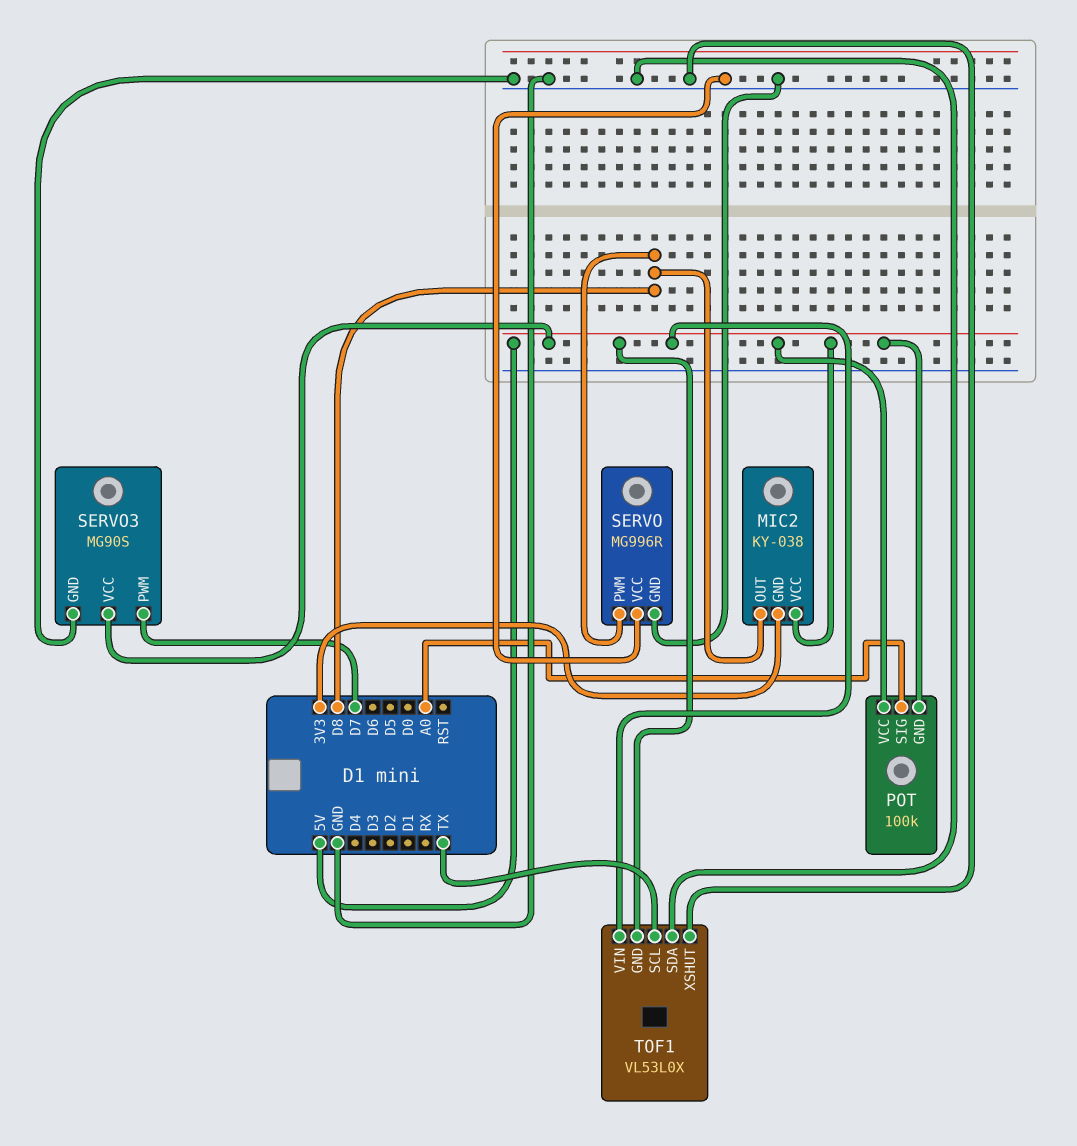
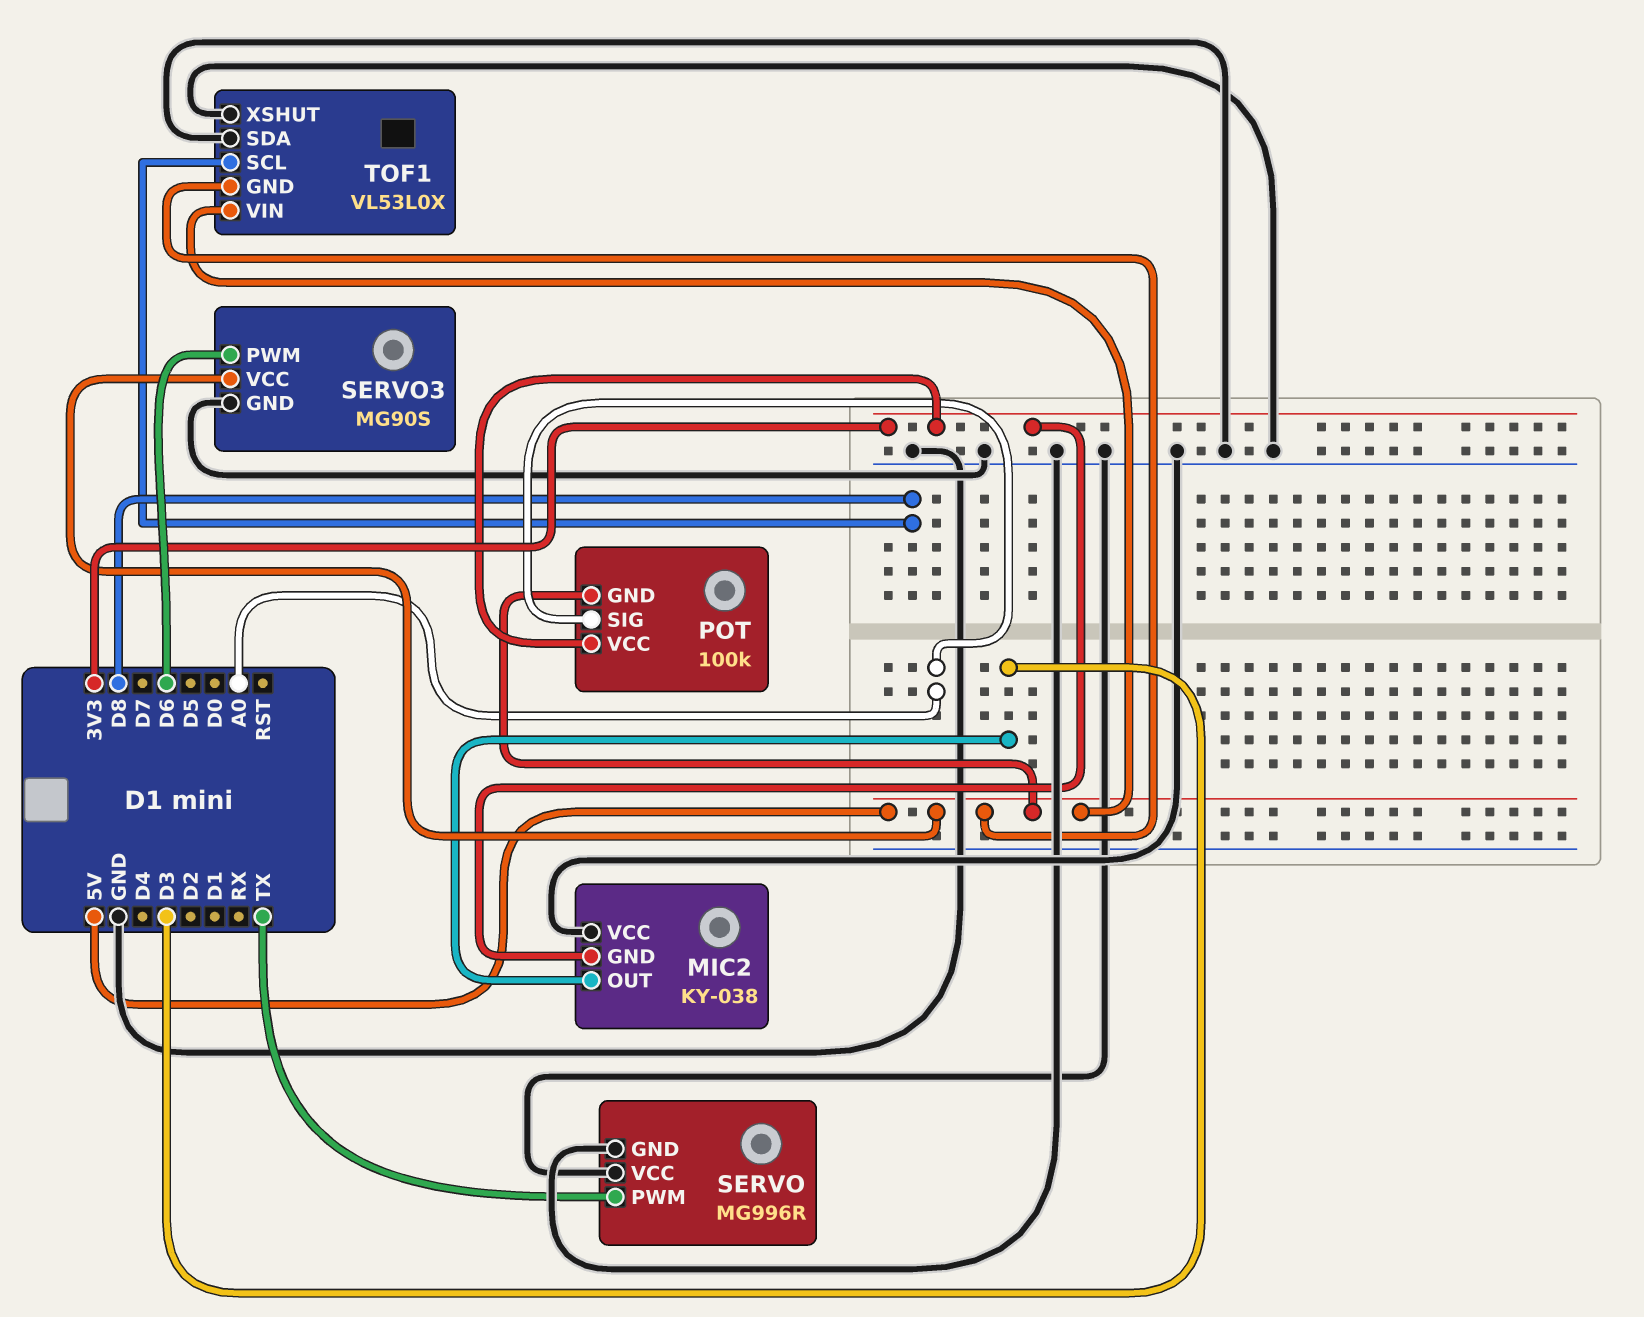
MIC2 pin OUT: D8 -> D3
MIC2 pin VCC: 5V -> GND
POT pin VCC: 5V -> 3V3
SERVO pin PWM: D8 -> TX
SERVO3 pin PWM: D7 -> D6
TOF1 pin SCL: TX -> D8

